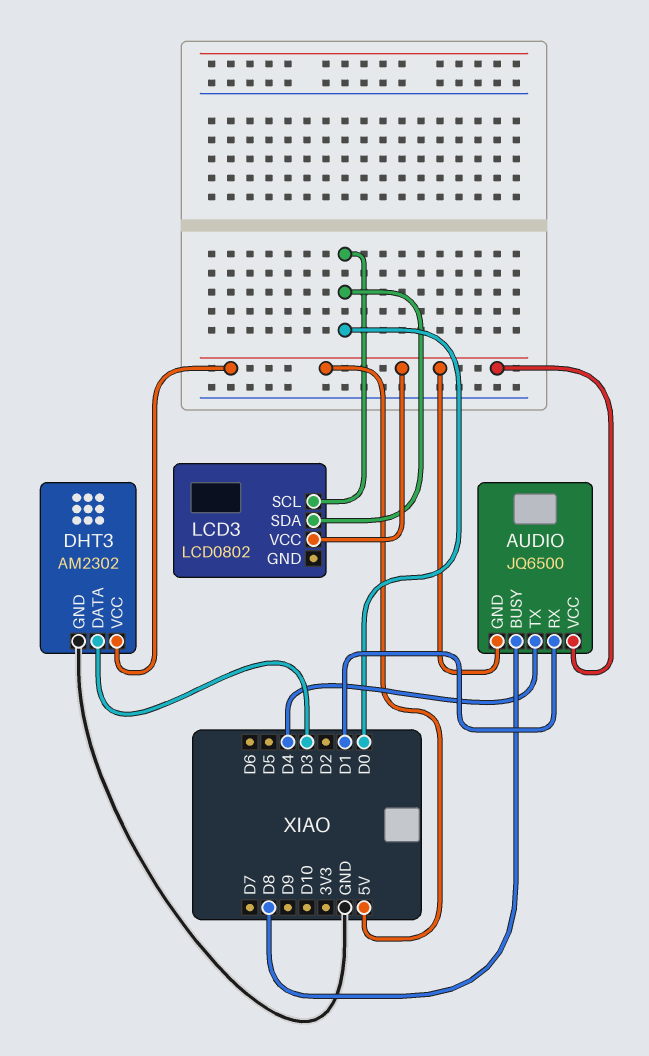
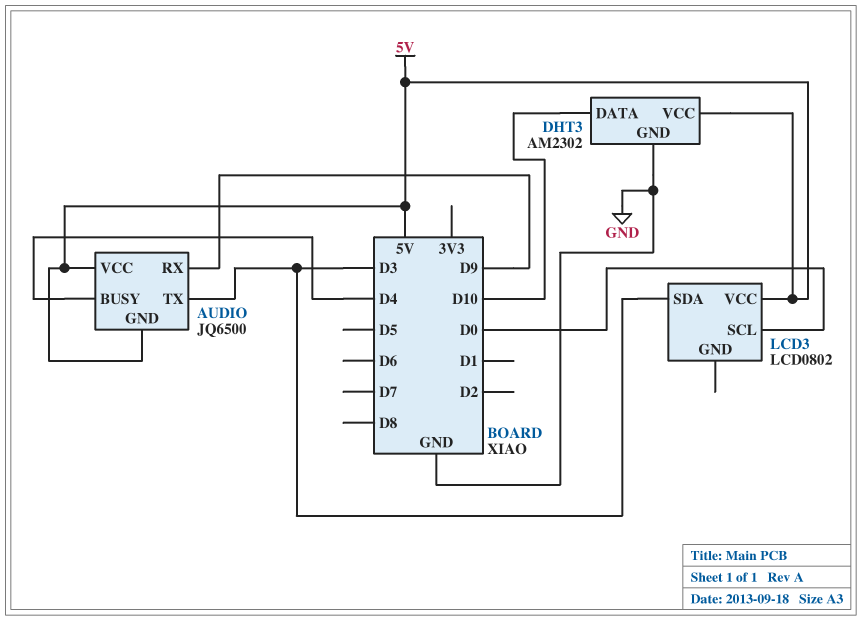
AUDIO pin BUSY: D8 -> D4
AUDIO pin RX: D1 -> D9
AUDIO pin TX: D4 -> D3
DHT3 pin DATA: D3 -> D10
LCD3 pin SDA: D0 -> D3

